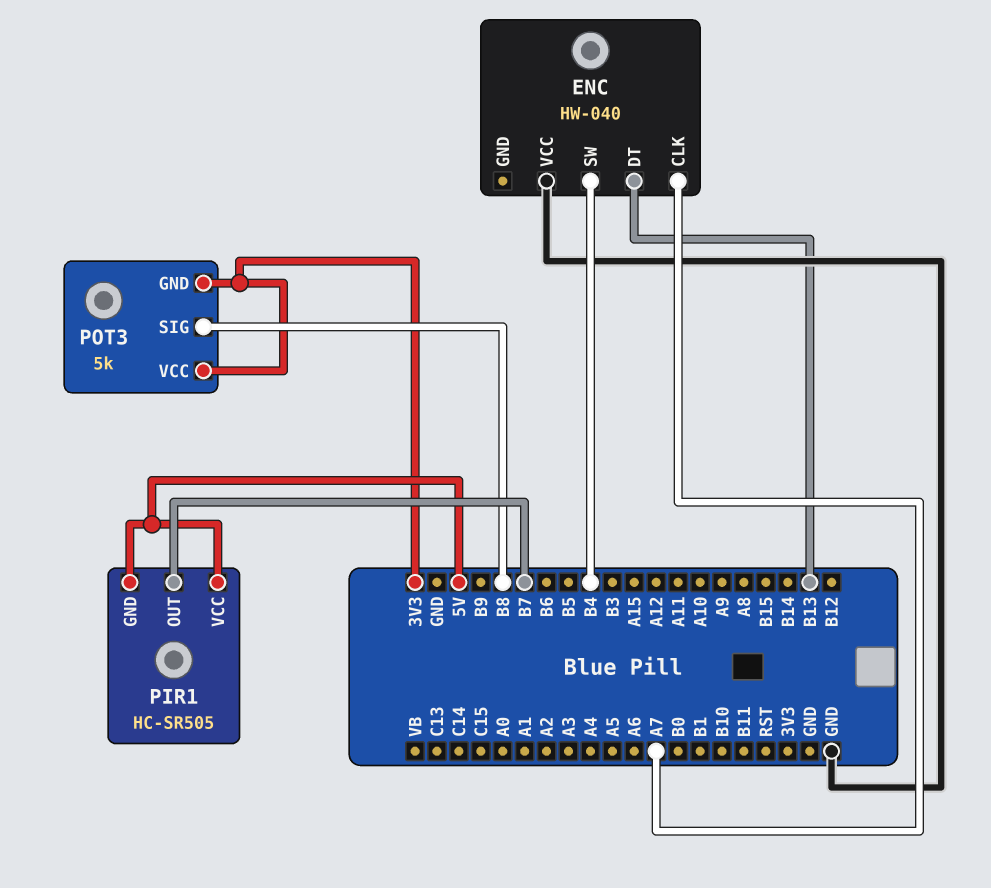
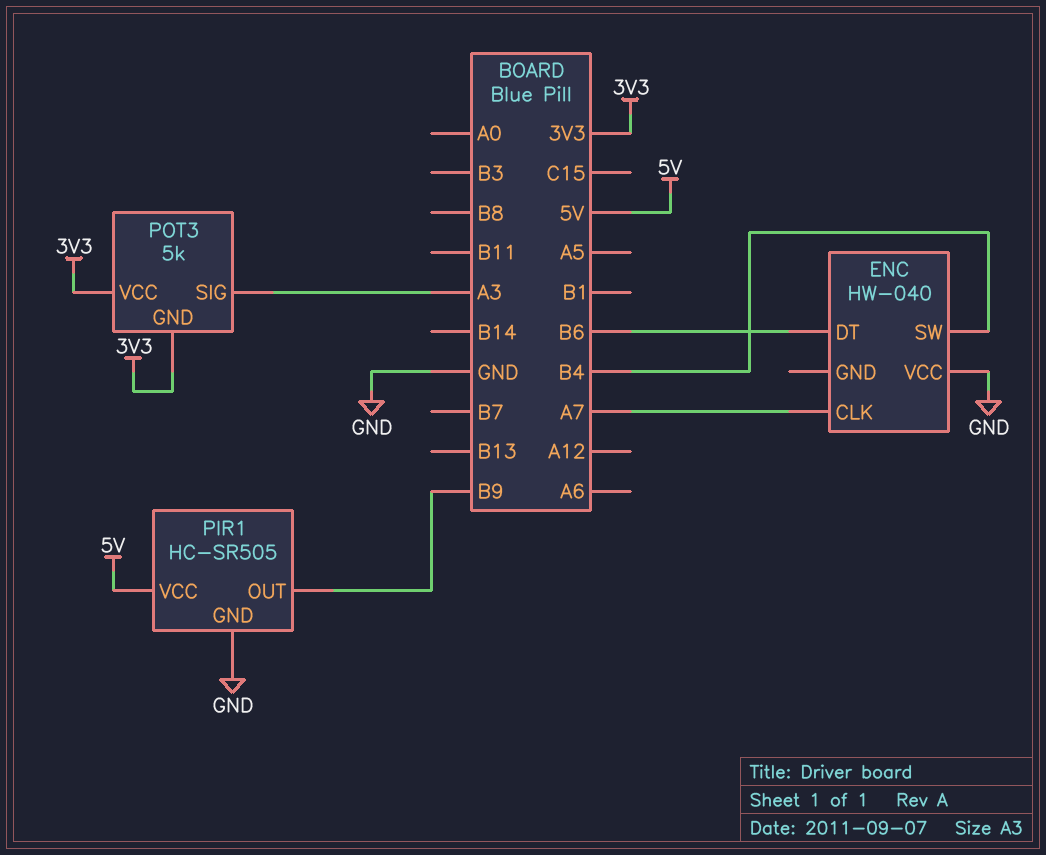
ENC pin DT: B13 -> B6
PIR1 pin GND: 5V -> GND
PIR1 pin OUT: B7 -> B9
POT3 pin SIG: B8 -> A3

